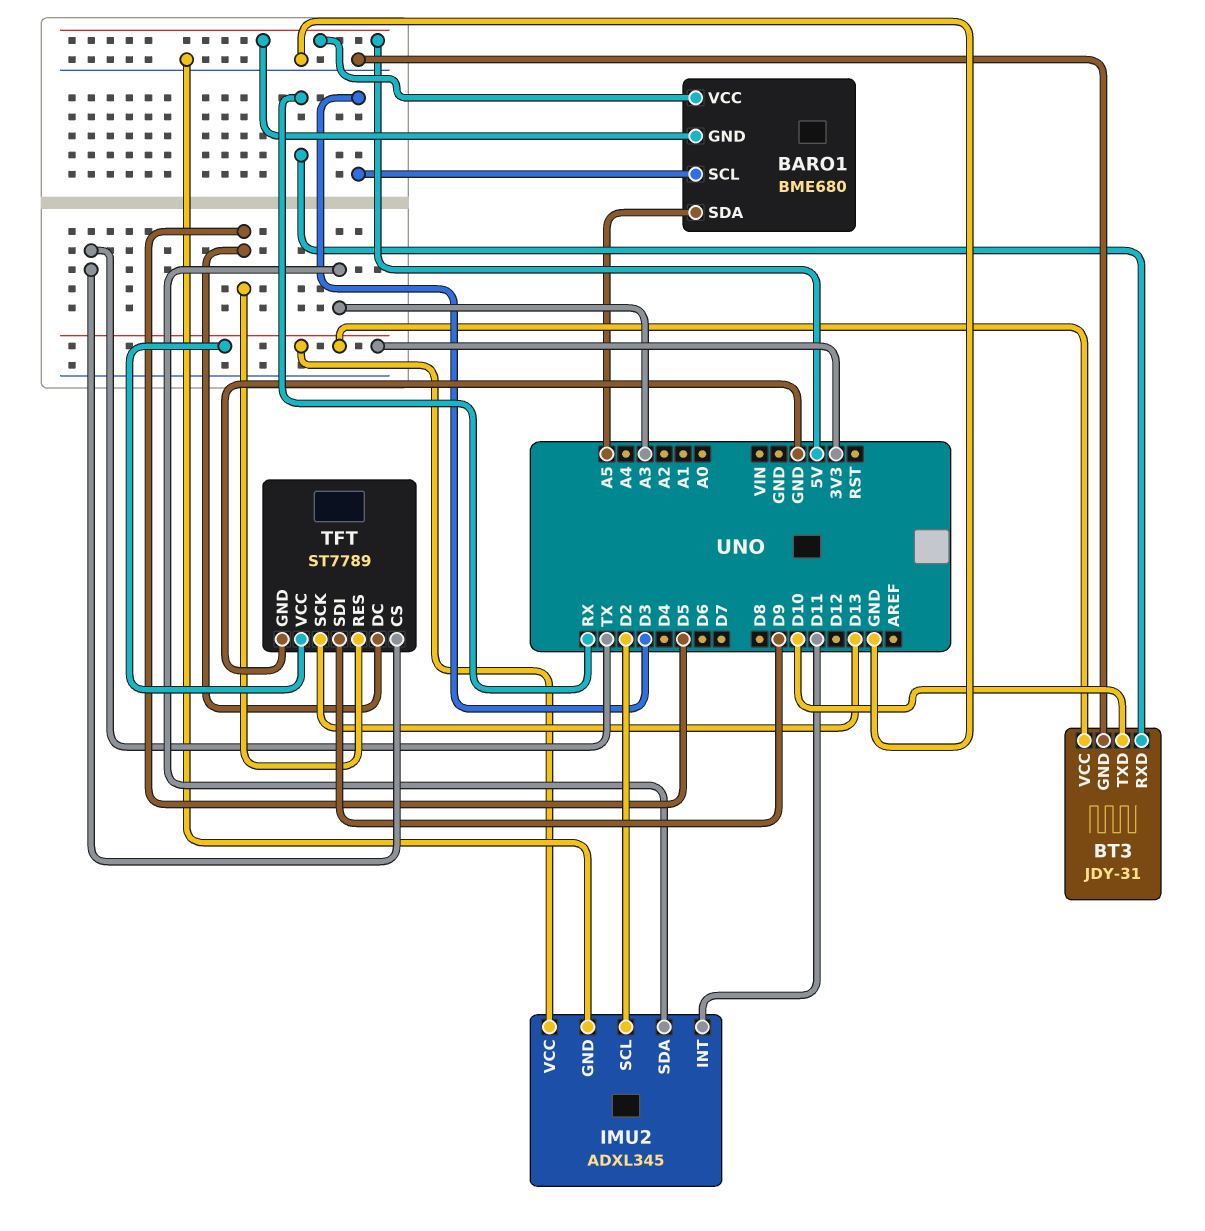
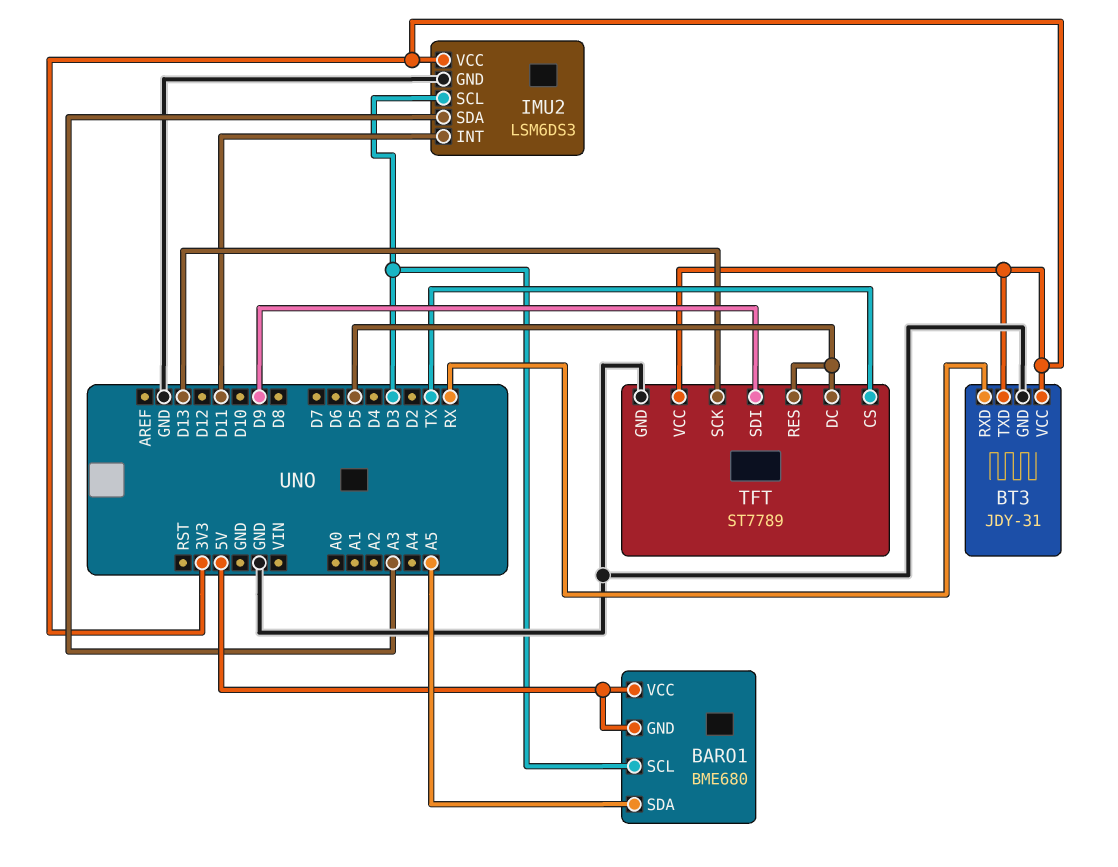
BT3 pin TXD: D10 -> 3V3
IMU2: ADXL345 -> LSM6DS3
IMU2 pin SCL: D2 -> D3

